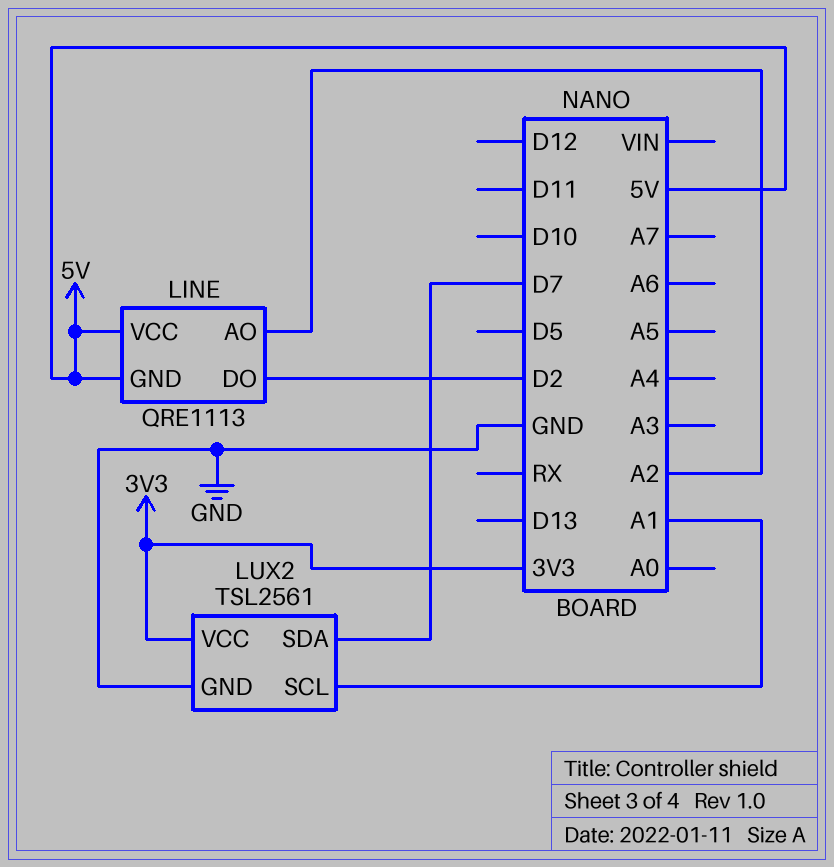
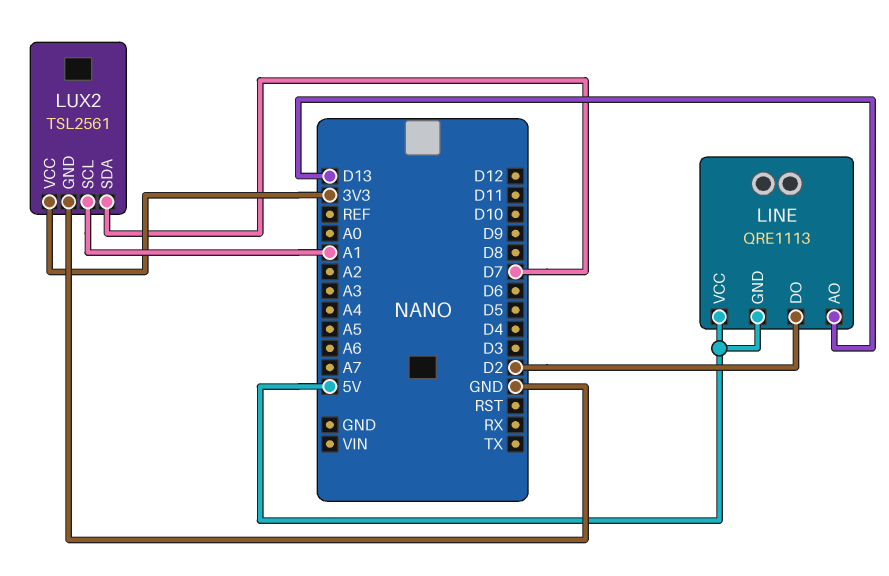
LINE pin AO: A2 -> D13

